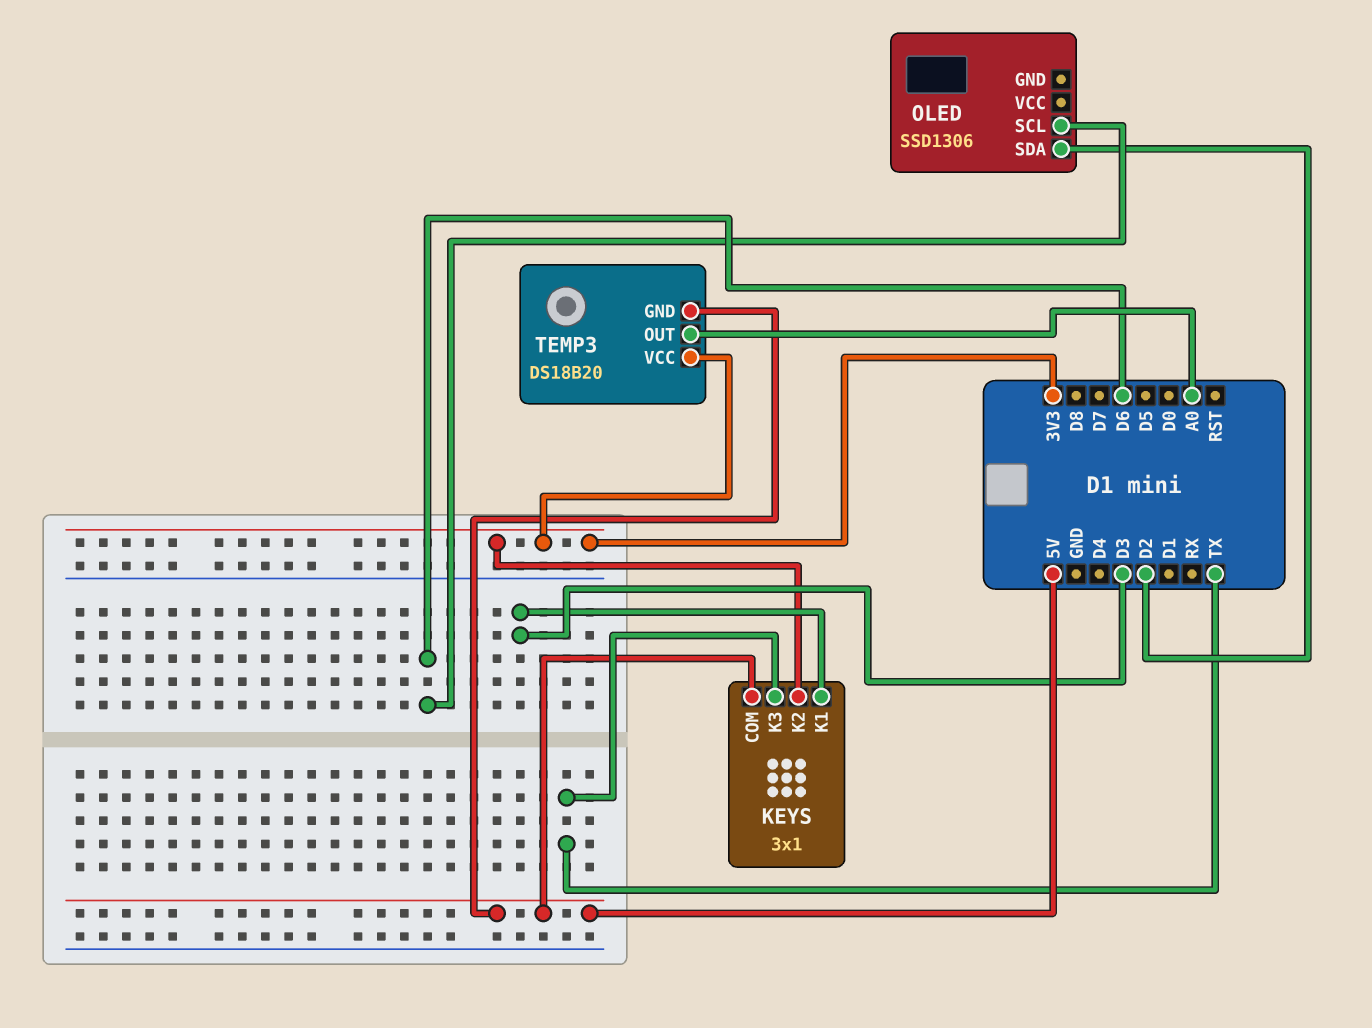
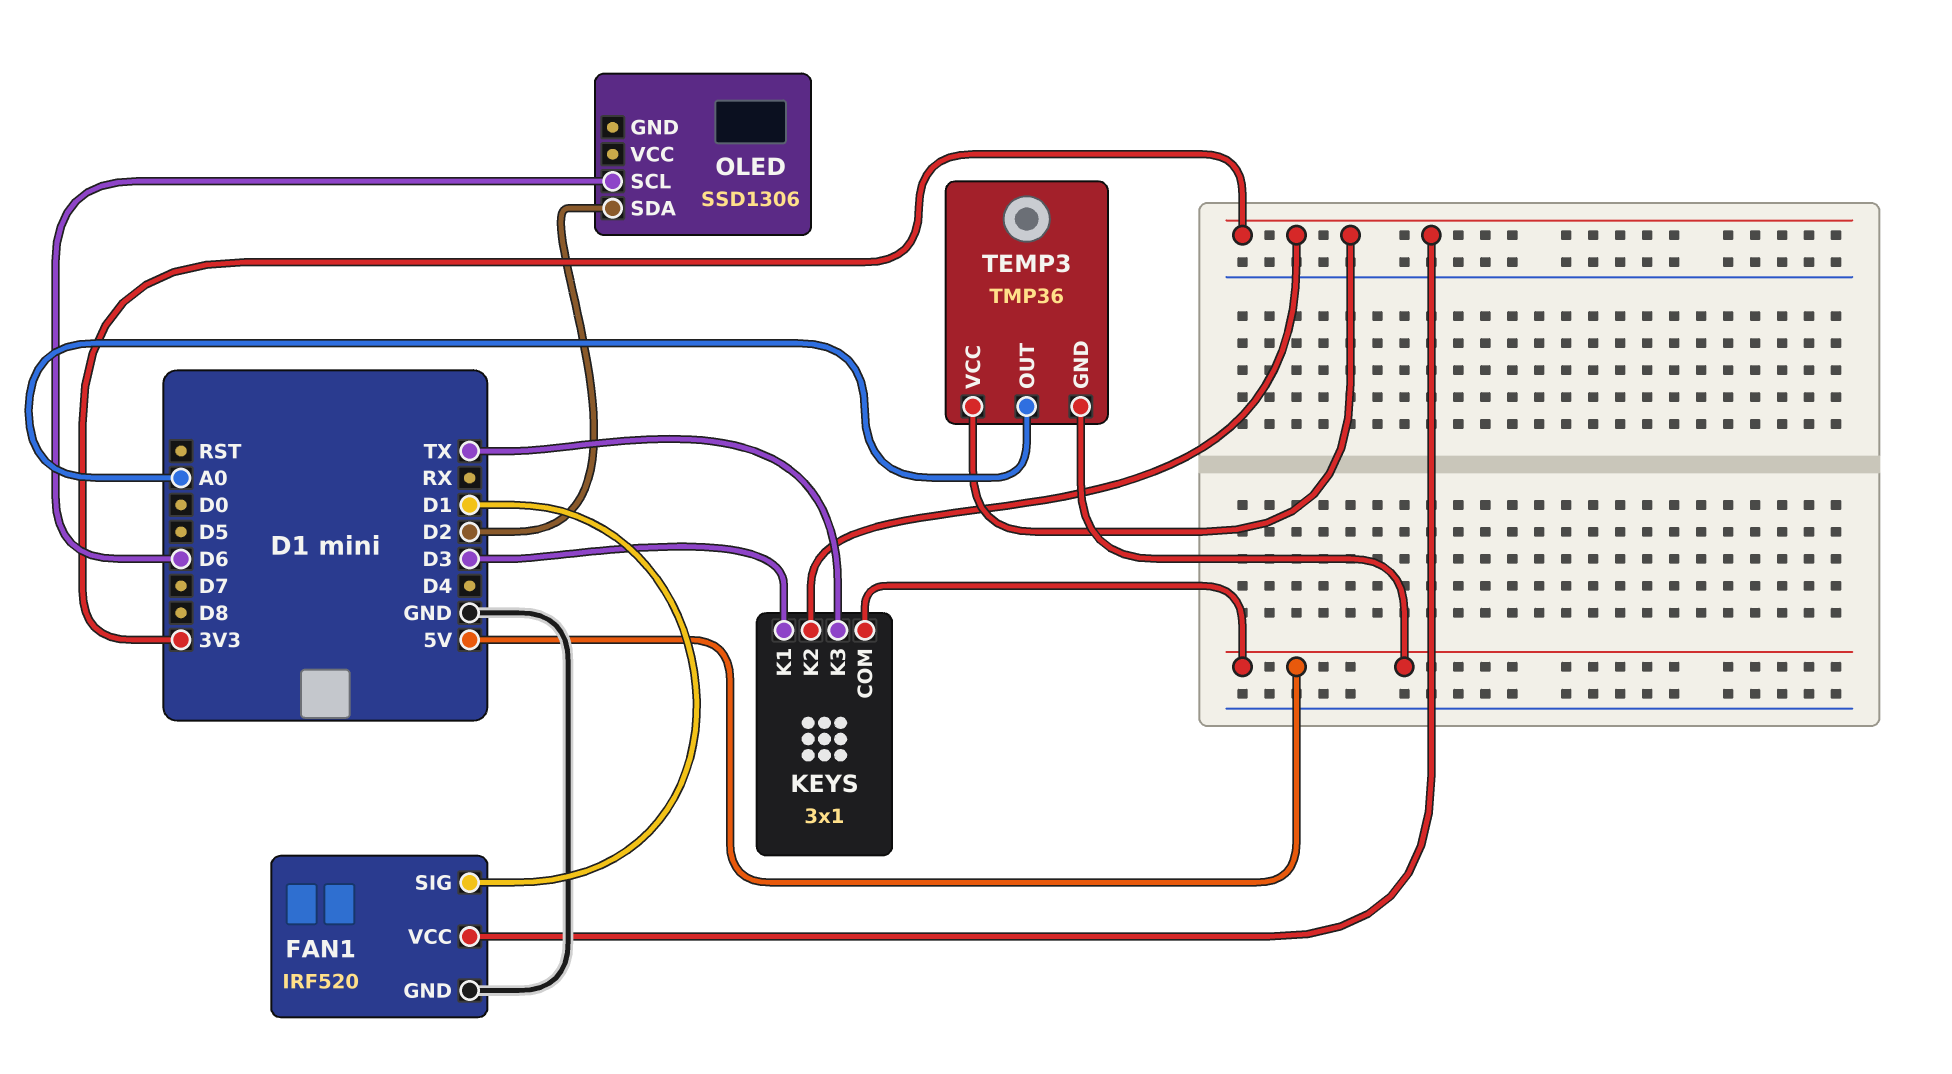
FAN1: none -> IRF520
FAN1 pin GND: none -> GND
FAN1 pin SIG: none -> D1
FAN1 pin VCC: none -> 3V3
TEMP3: DS18B20 -> TMP36

